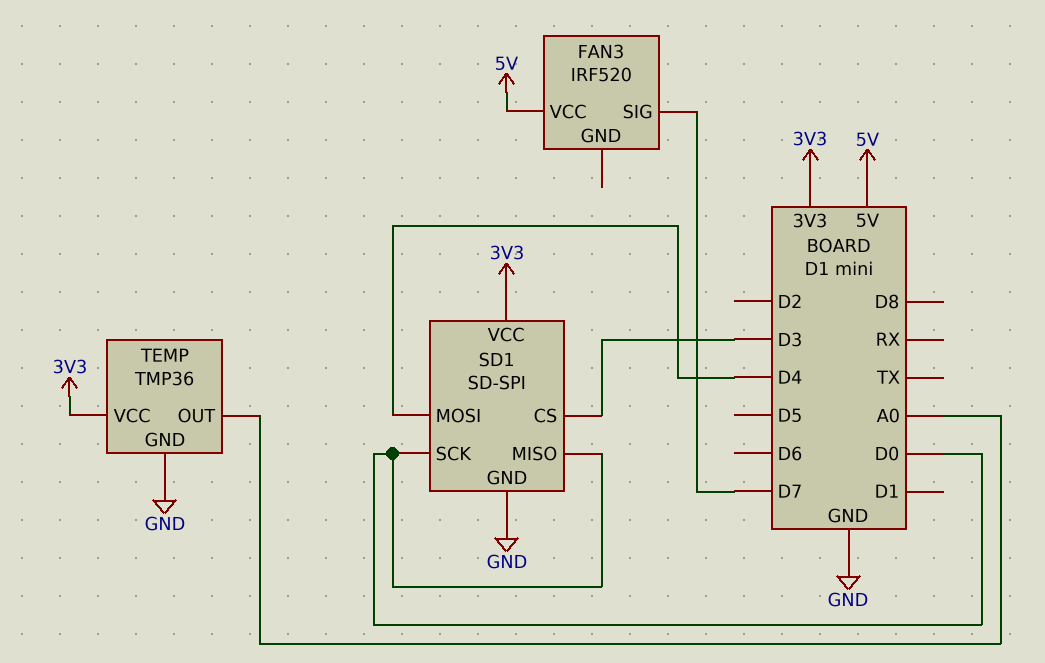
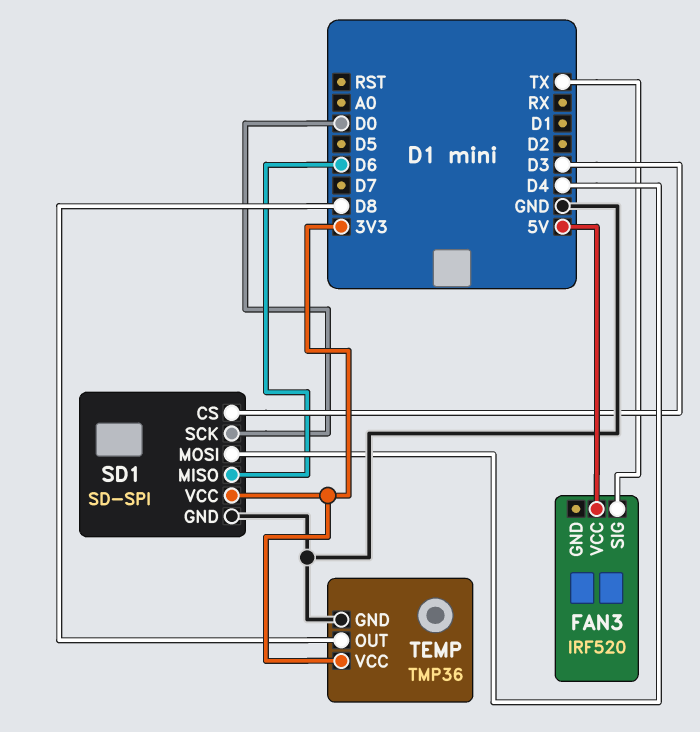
FAN3 pin SIG: D7 -> TX
SD1 pin MISO: D0 -> D6
TEMP pin OUT: A0 -> D8

